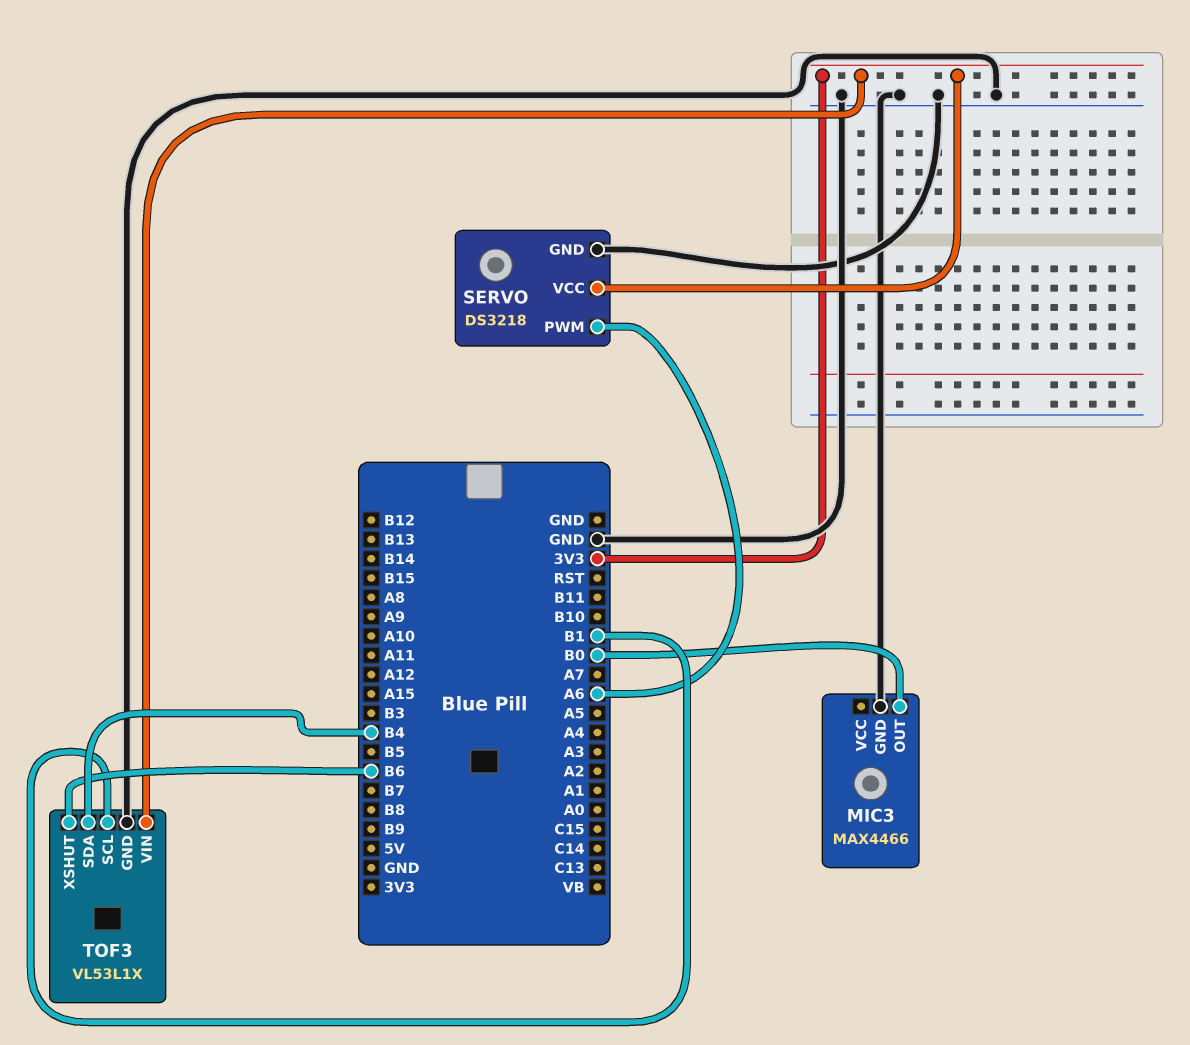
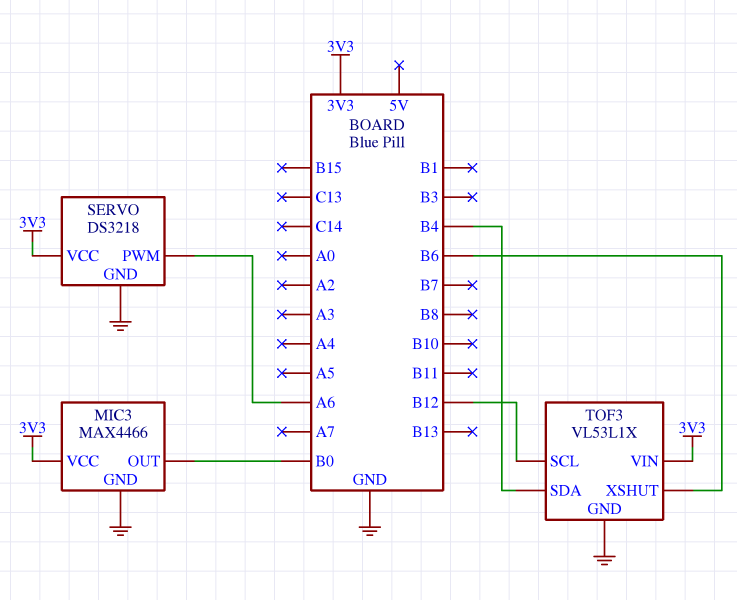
MIC3 pin VCC: none -> 3V3
TOF3 pin SCL: B1 -> B12

